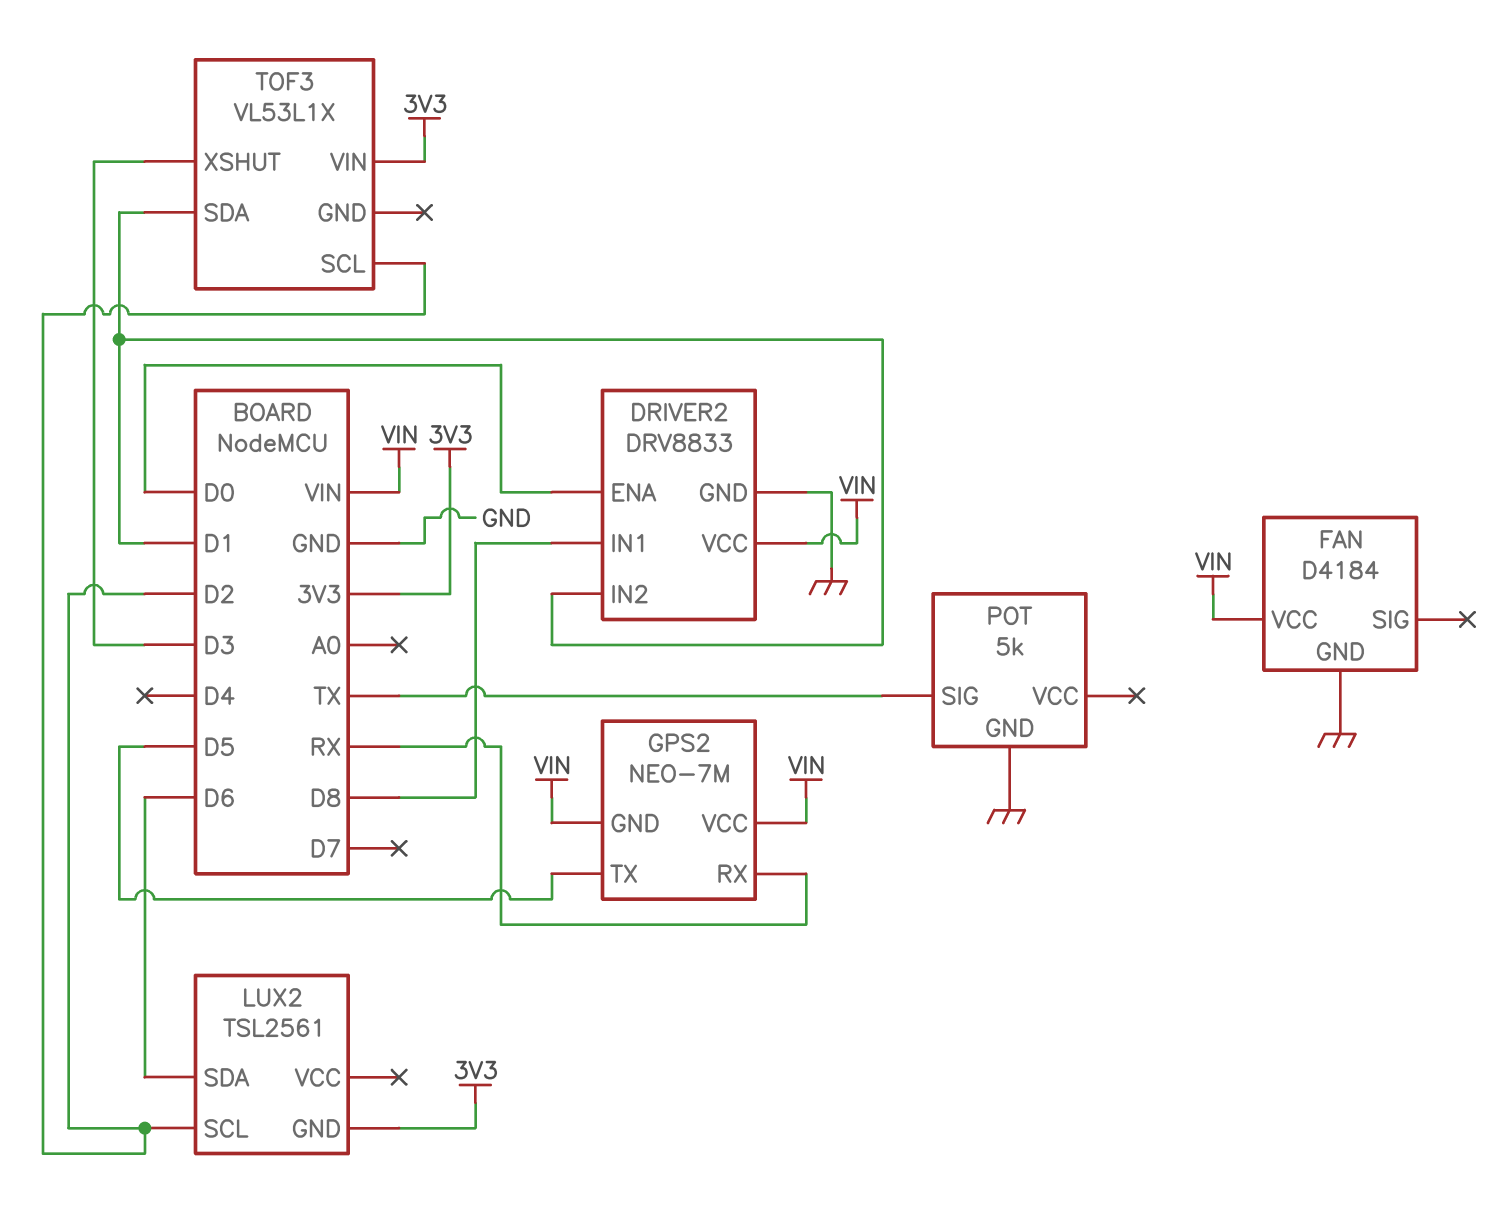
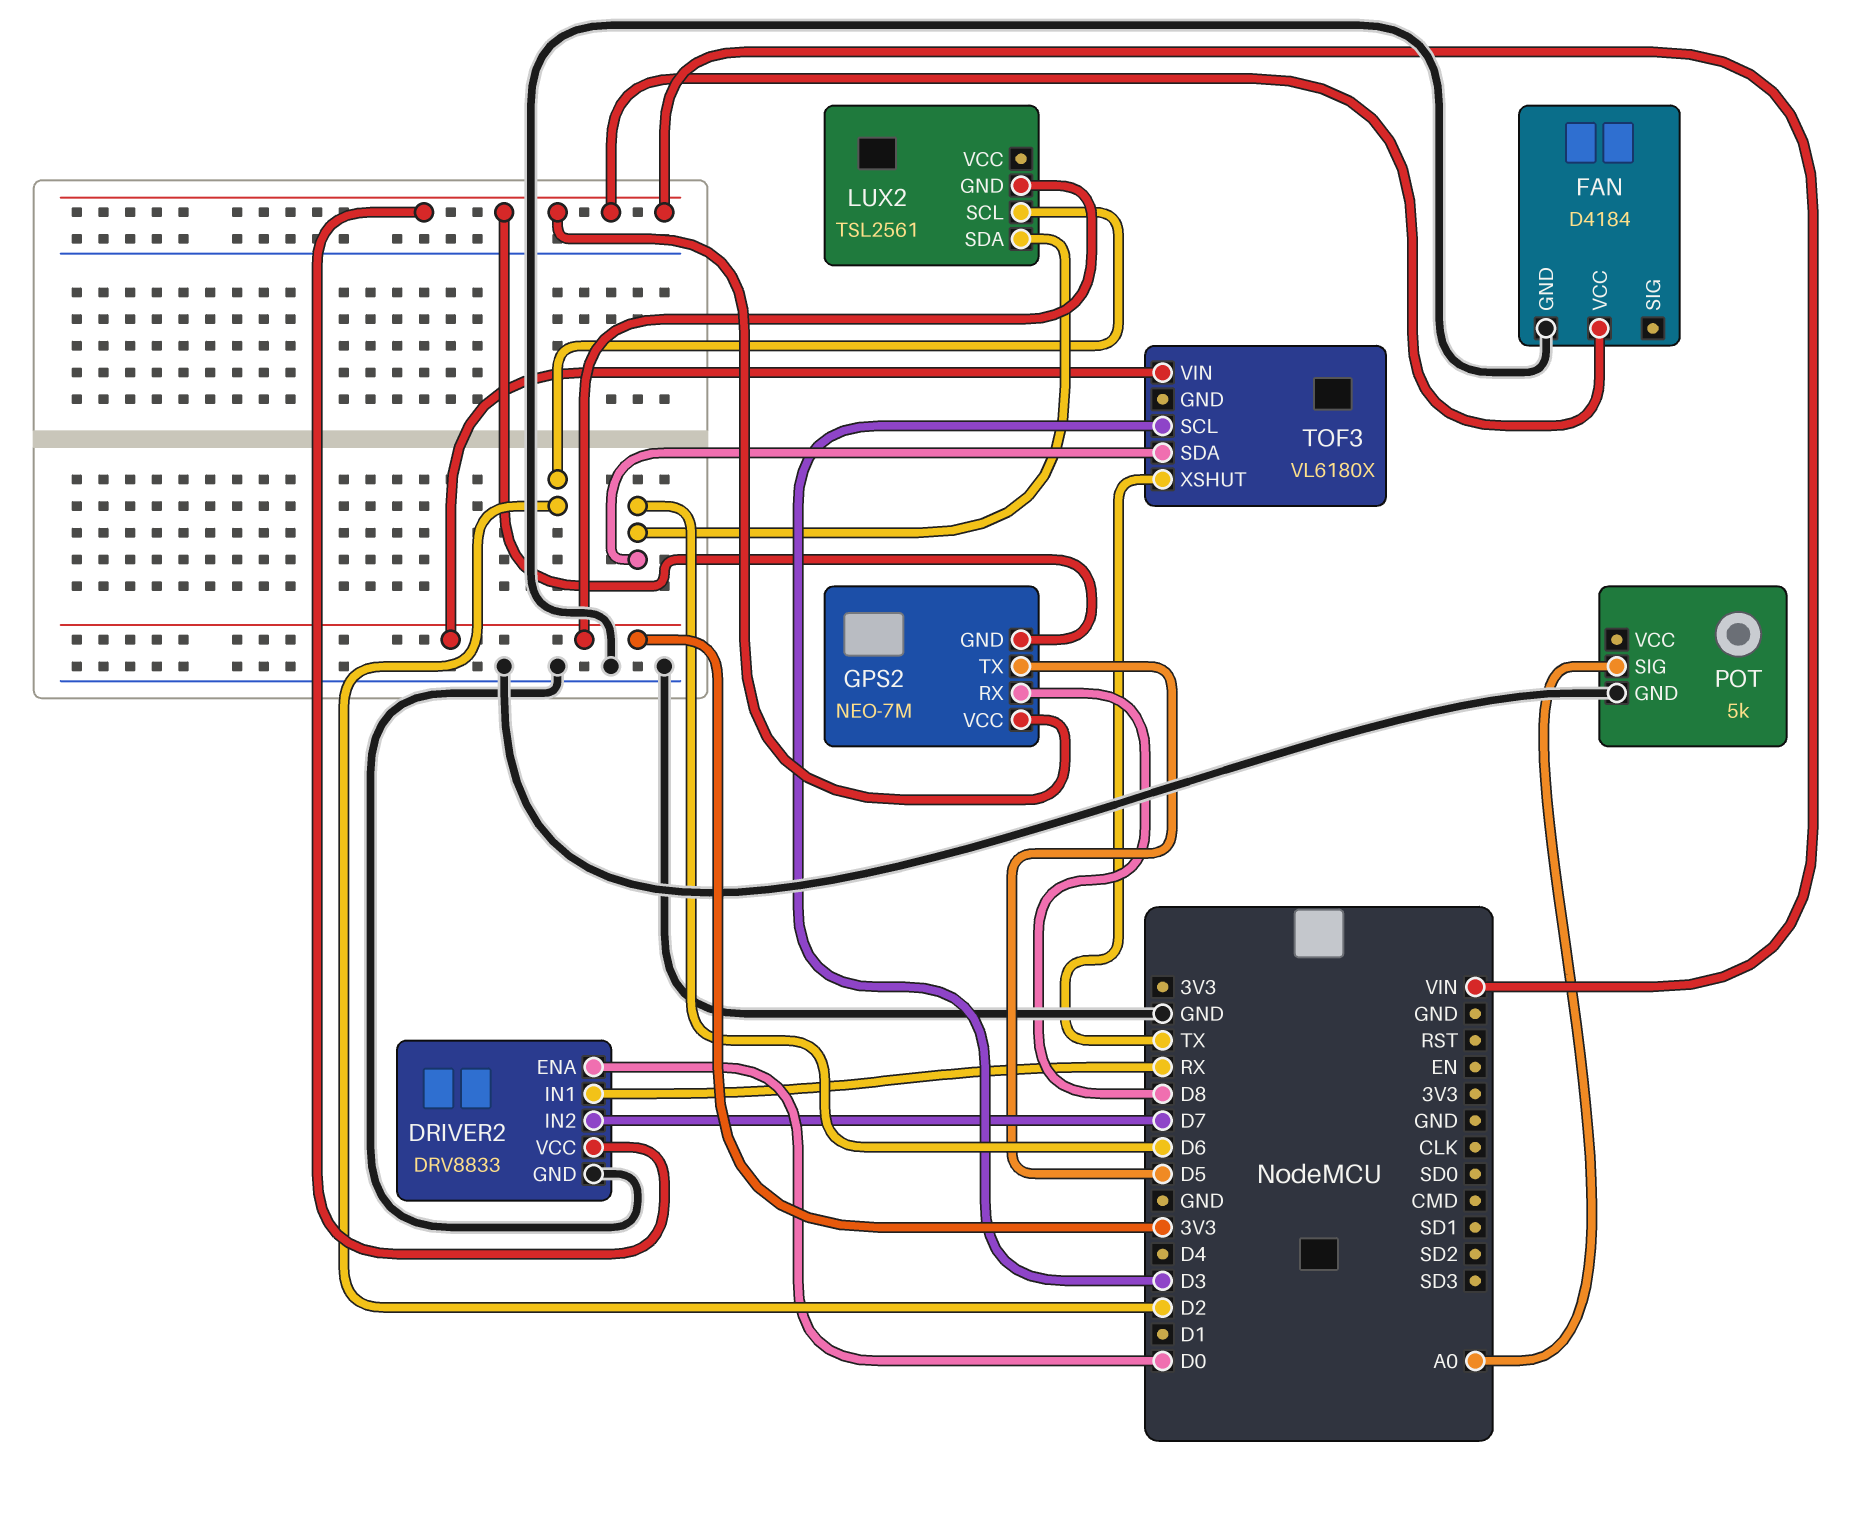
DRIVER2 pin IN1: D8 -> RX
DRIVER2 pin IN2: D1 -> D7
GPS2 pin RX: RX -> D8
POT pin SIG: TX -> A0
TOF3: VL53L1X -> VL6180X
TOF3 pin SCL: D2 -> D3
TOF3 pin SDA: D1 -> D6
TOF3 pin XSHUT: D3 -> TX

